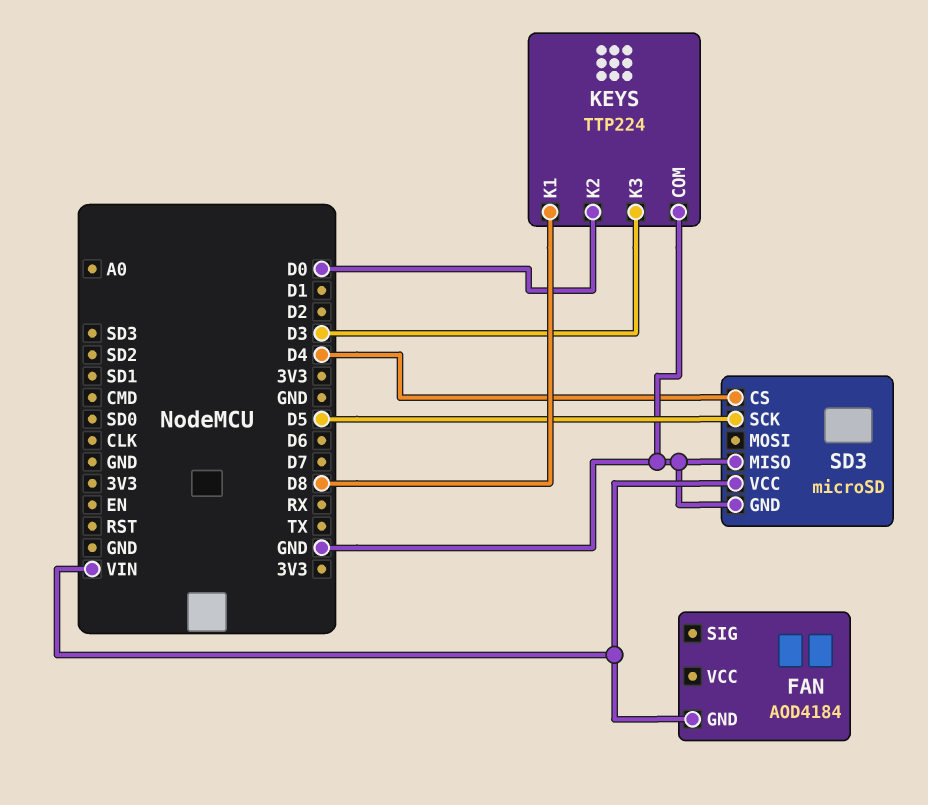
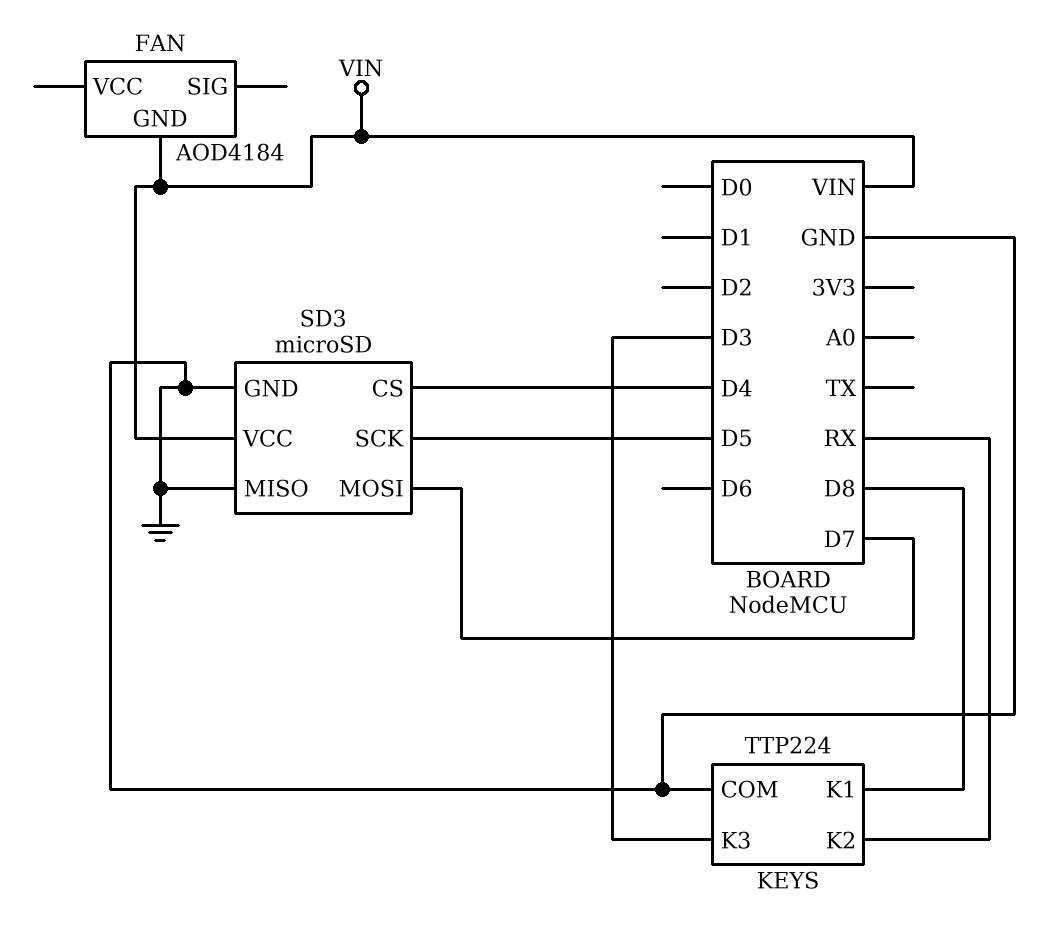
KEYS pin K2: D0 -> RX
SD3 pin MOSI: none -> D7

